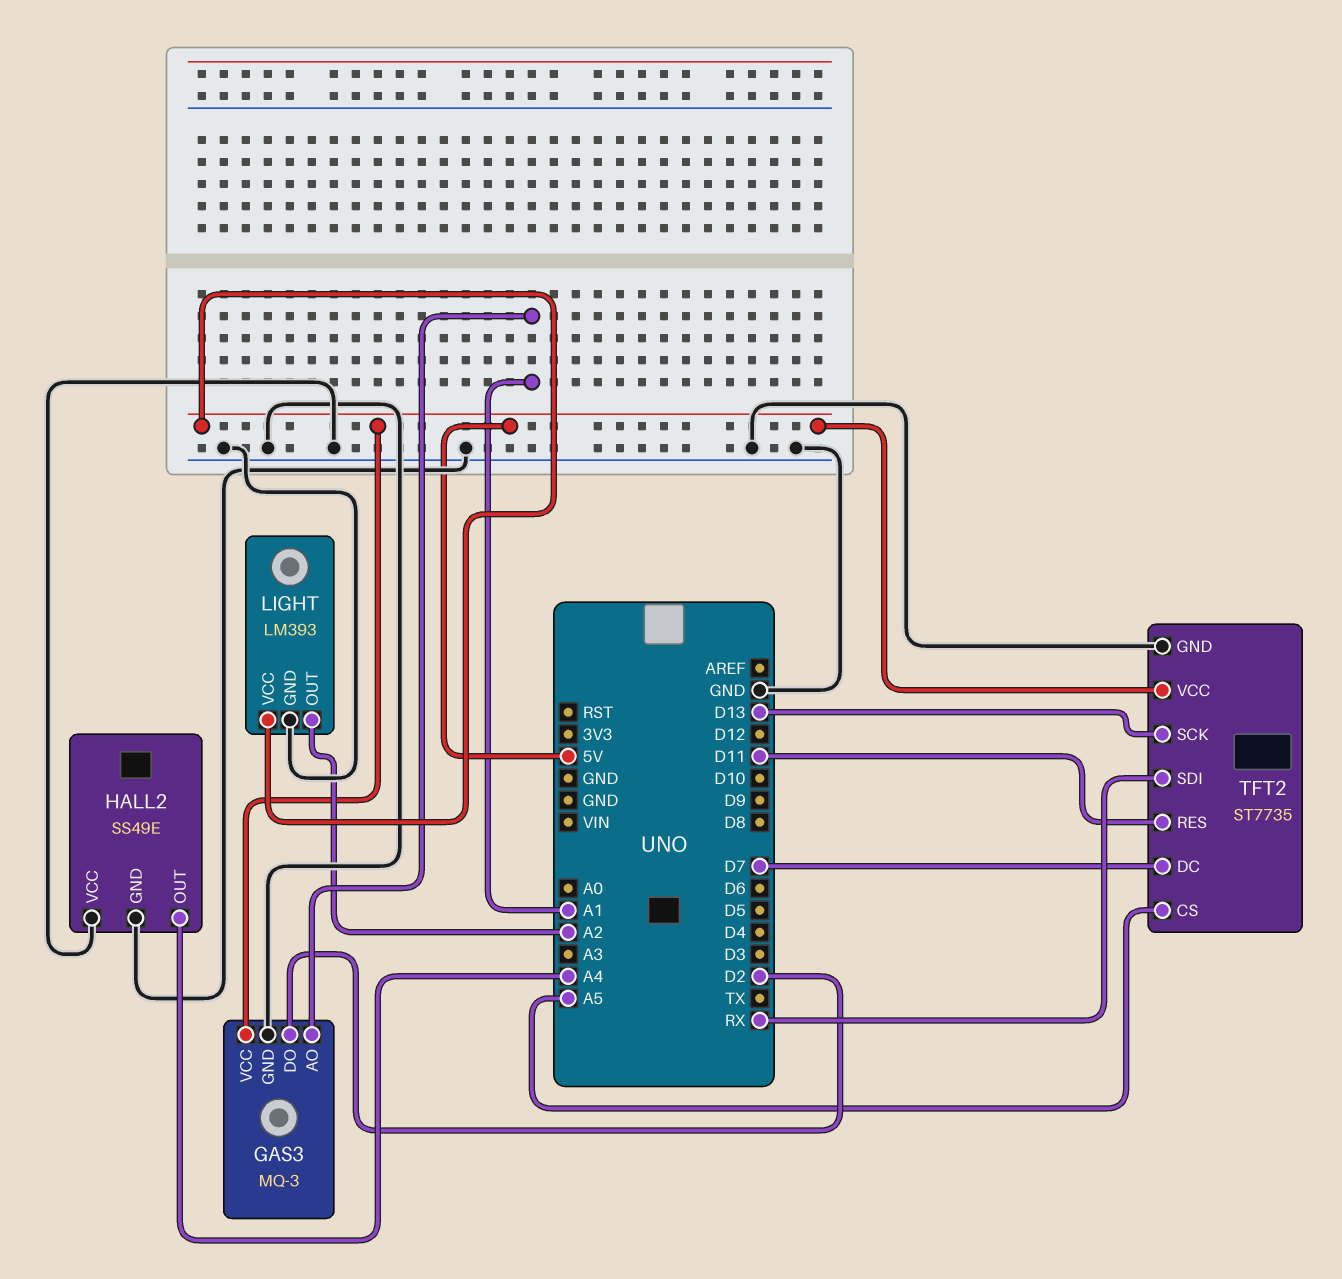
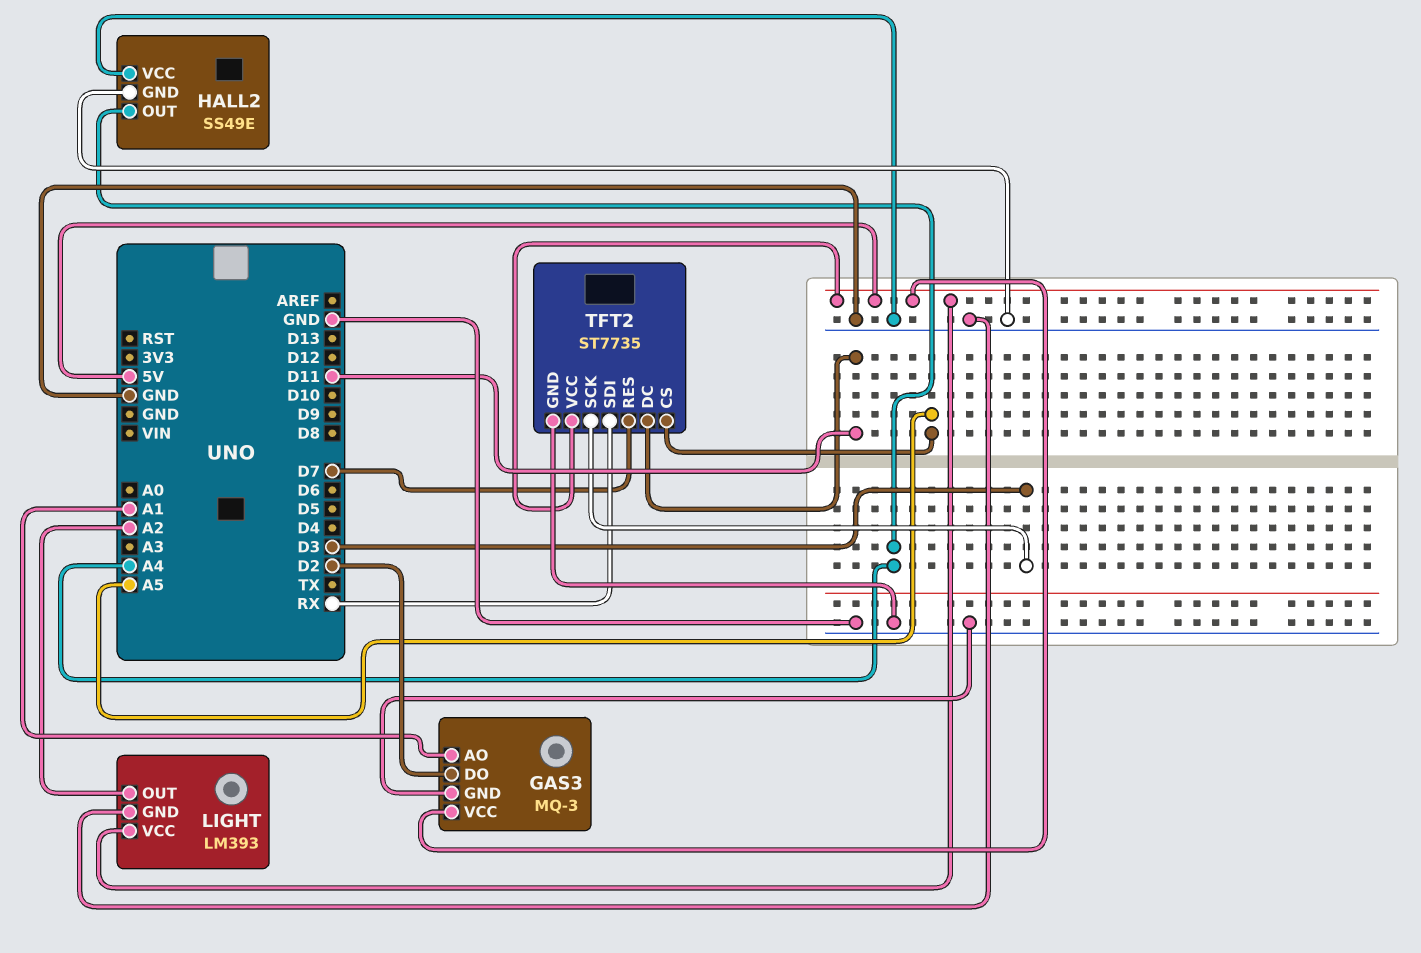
TFT2 pin DC: D7 -> D11
TFT2 pin RES: D11 -> D7
TFT2 pin SCK: D13 -> D3

